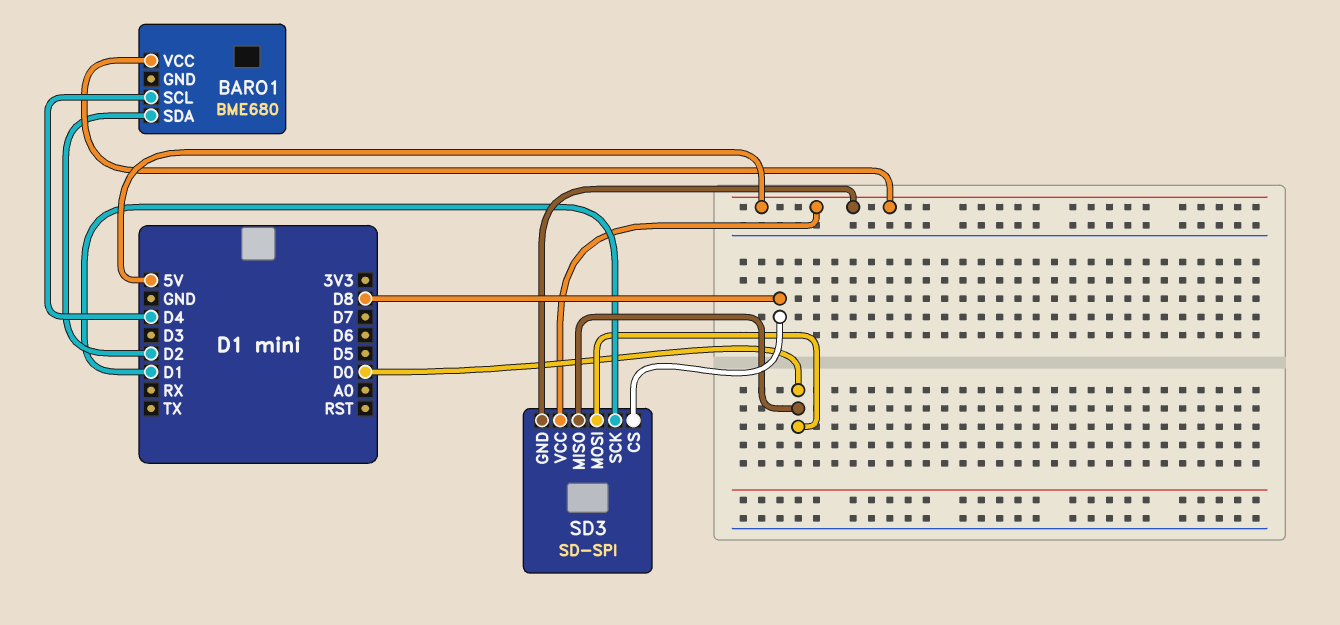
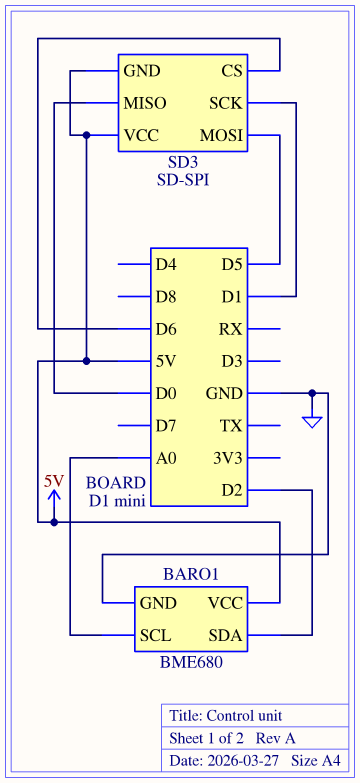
BARO1 pin GND: none -> GND
BARO1 pin SCL: D4 -> A0
SD3 pin CS: D8 -> D6
SD3 pin MOSI: D0 -> D5

